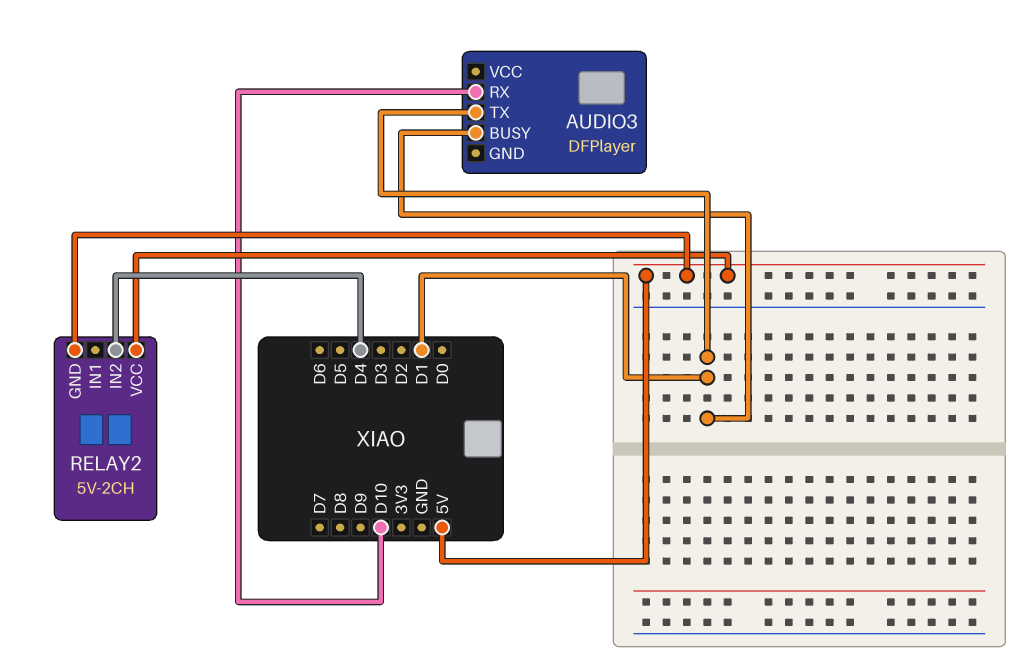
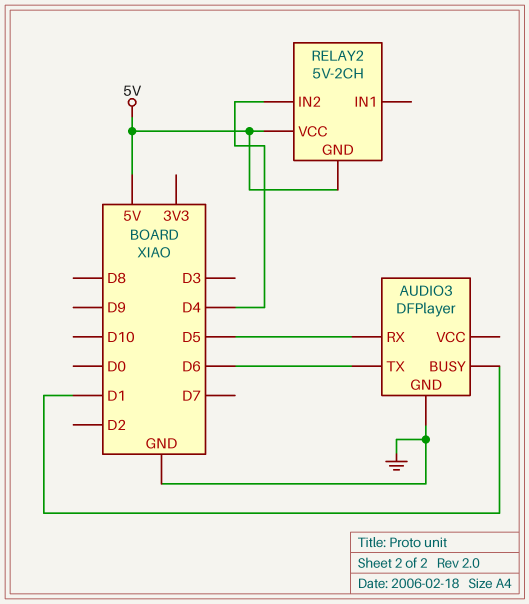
AUDIO3 pin GND: none -> GND
AUDIO3 pin RX: D10 -> D5
AUDIO3 pin TX: D1 -> D6

